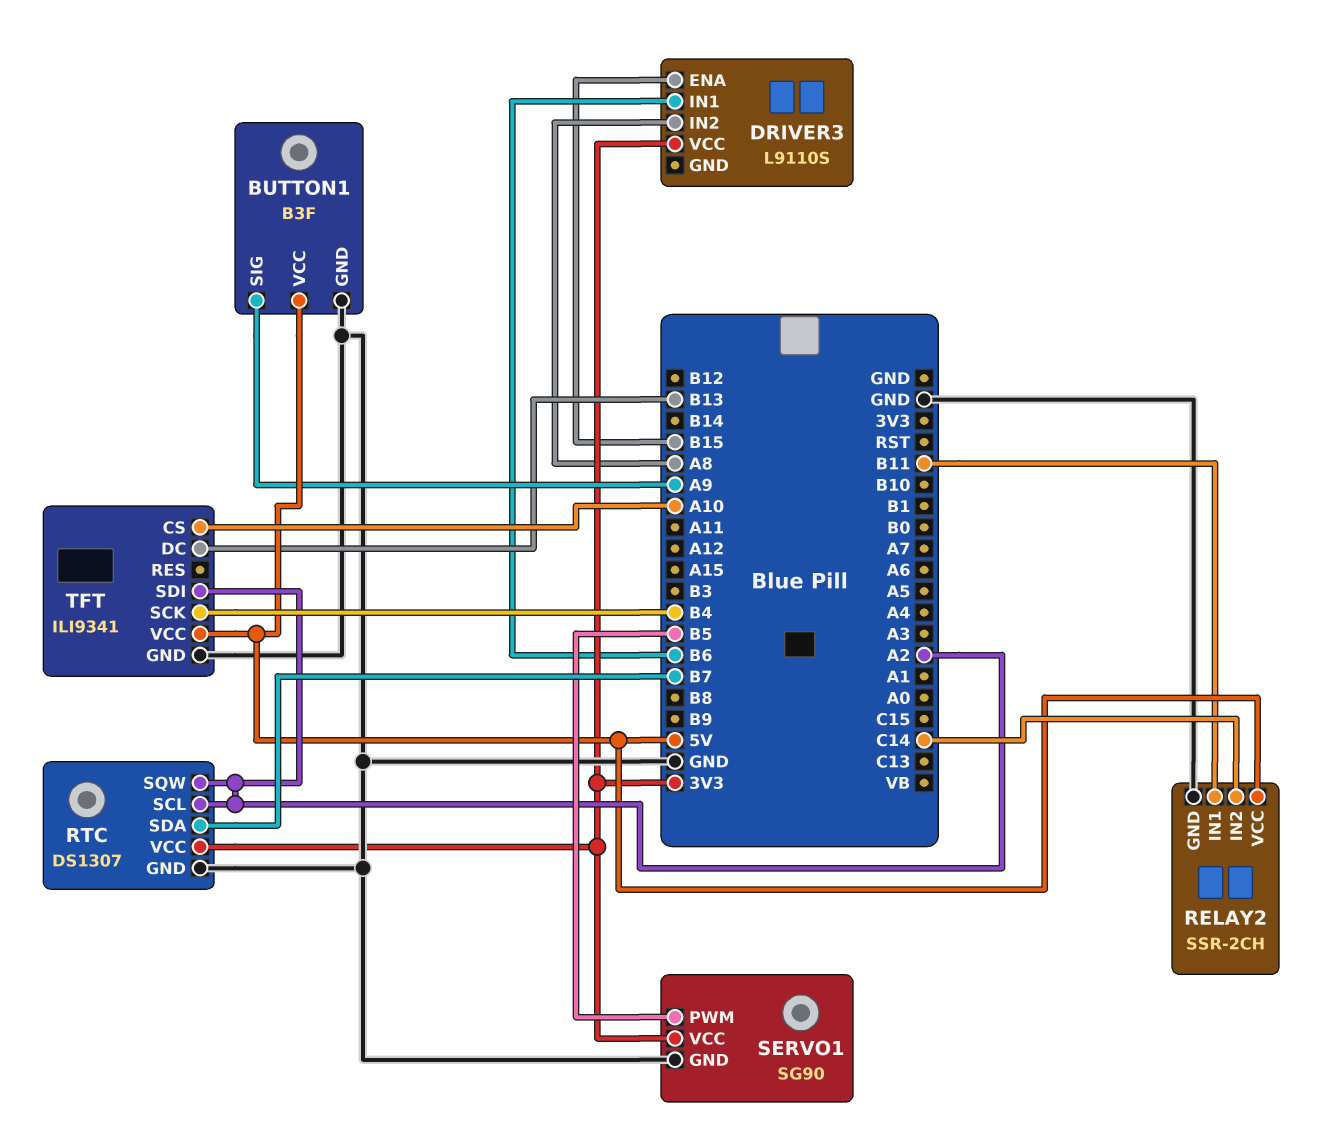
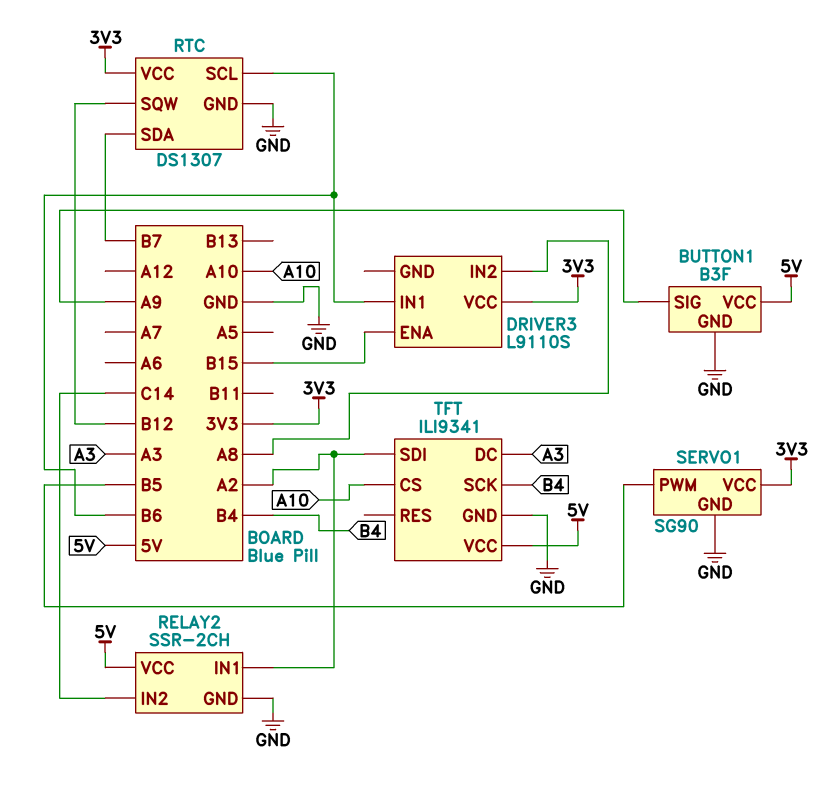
RELAY2 pin IN1: B11 -> A2
RTC pin SCL: A2 -> B6
RTC pin SQW: A2 -> B12
TFT pin DC: B13 -> A3

